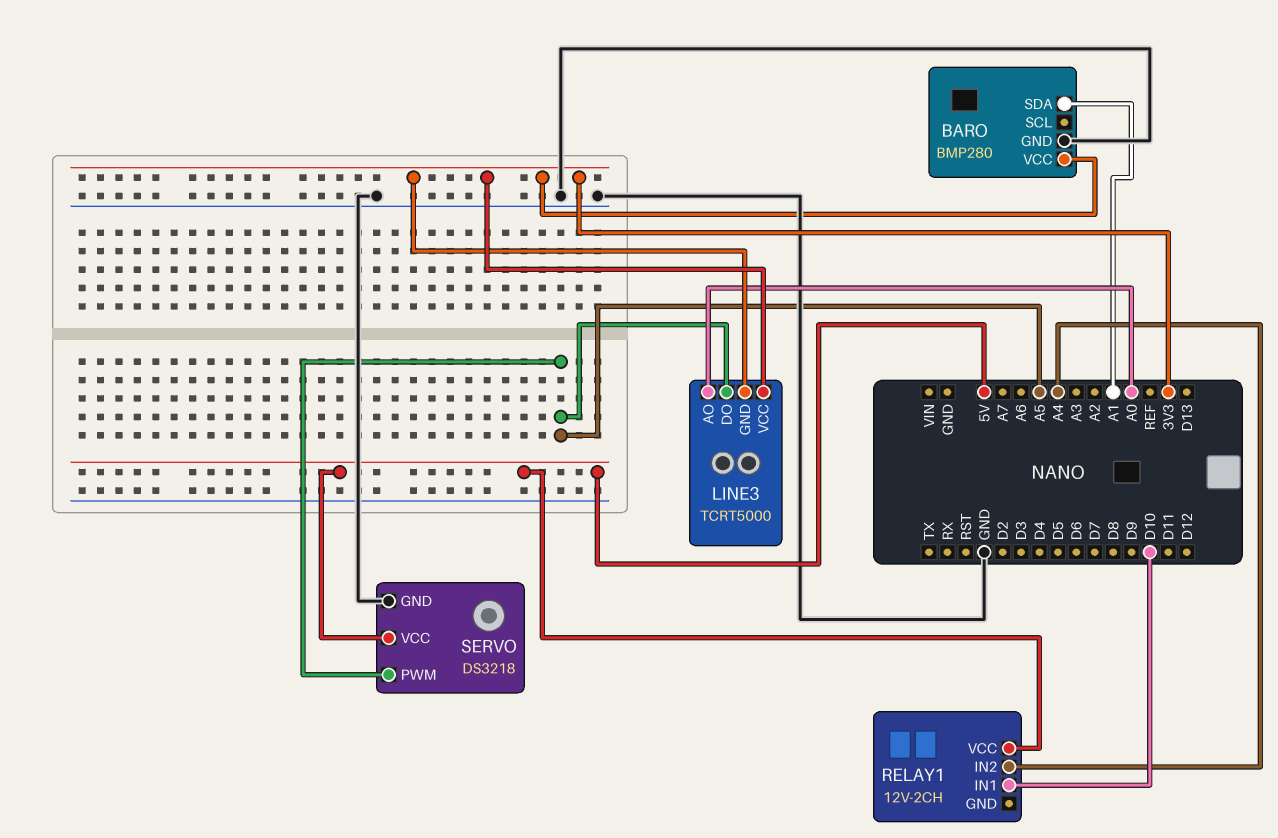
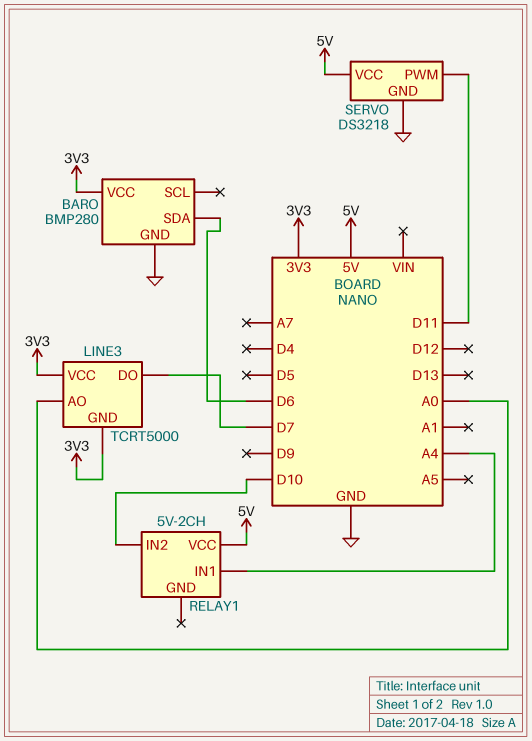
BARO pin SDA: A1 -> D6
LINE3 pin DO: A5 -> D7
RELAY1: 12V-2CH -> 5V-2CH
RELAY1 pin IN1: D10 -> A4
RELAY1 pin IN2: A4 -> D10
SERVO pin PWM: A5 -> D11

